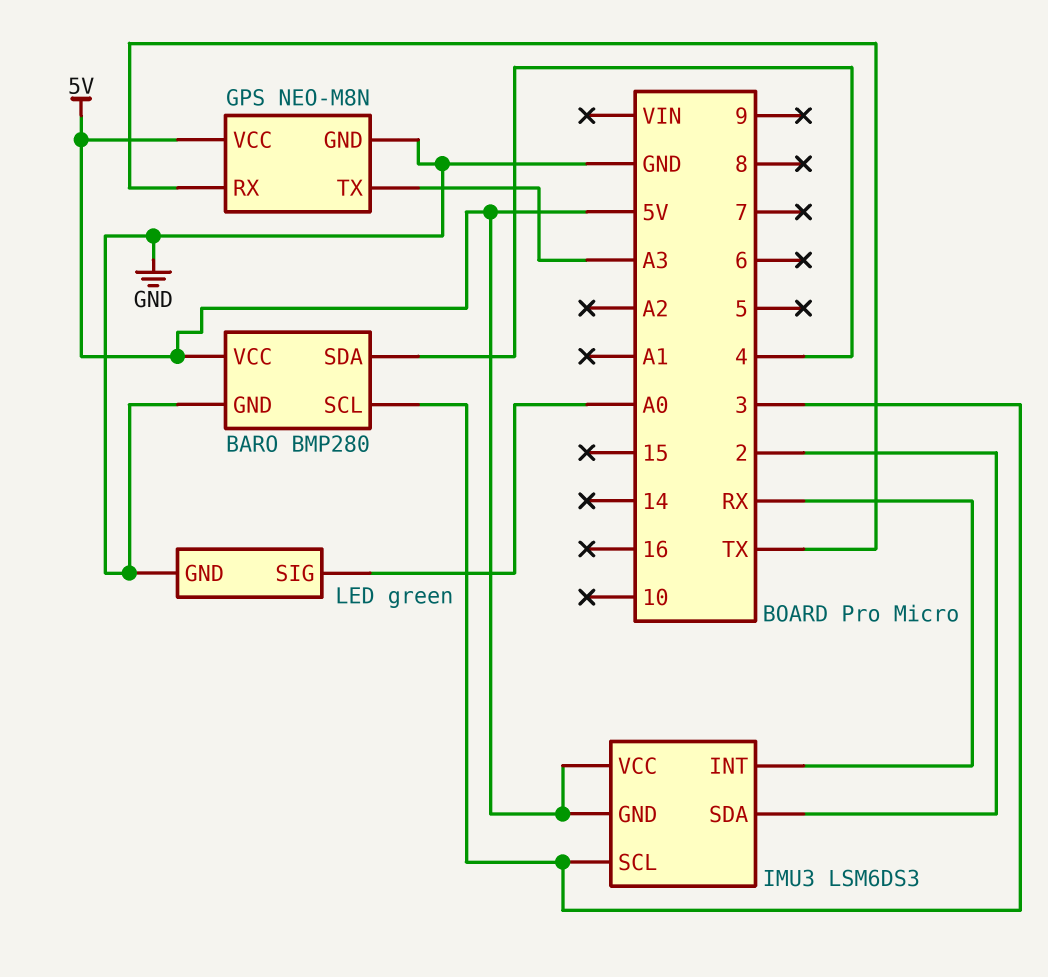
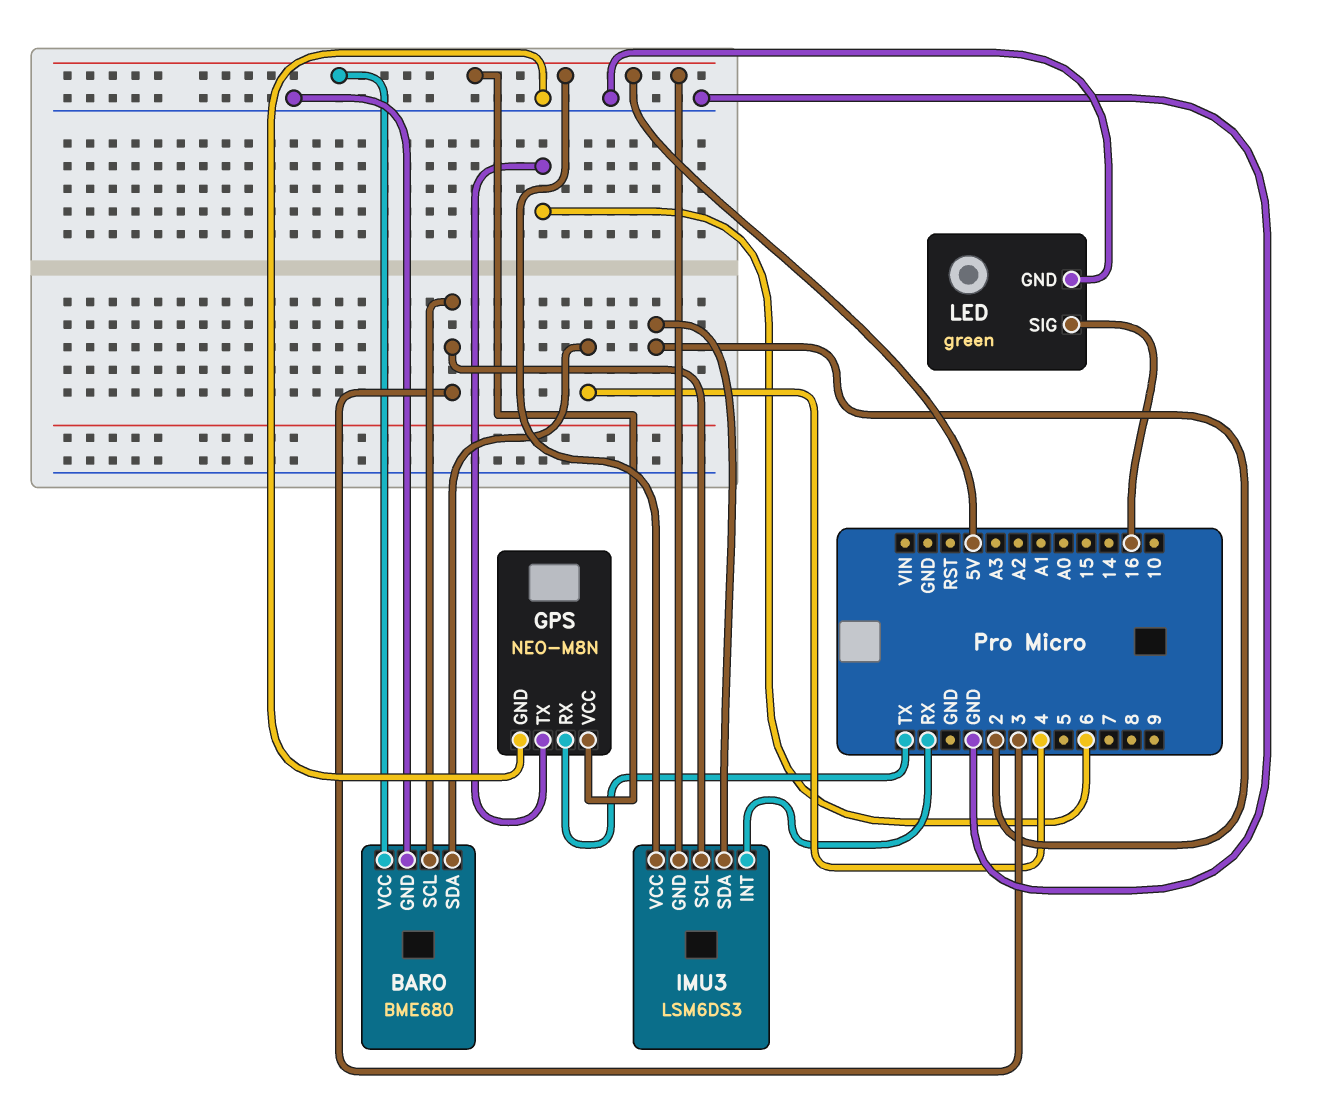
BARO: BMP280 -> BME680
GPS pin TX: A3 -> 6
LED pin SIG: A0 -> 16

